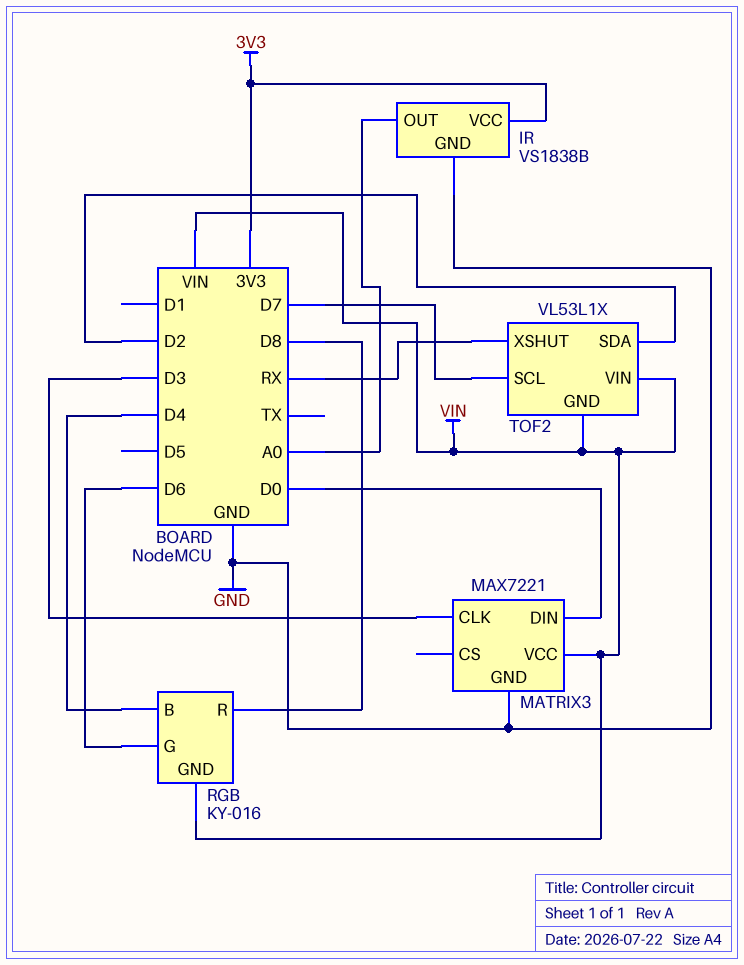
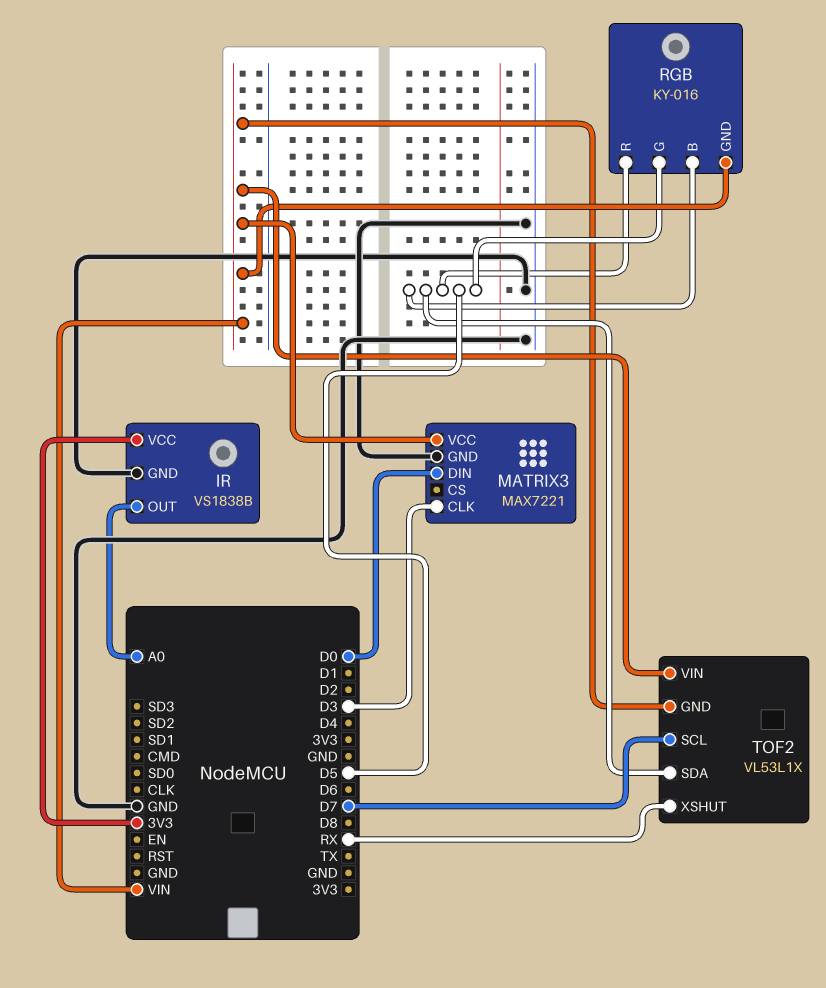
RGB pin B: D4 -> D5
RGB pin G: D6 -> D5
RGB pin R: D8 -> D5
TOF2 pin SDA: D2 -> D5

